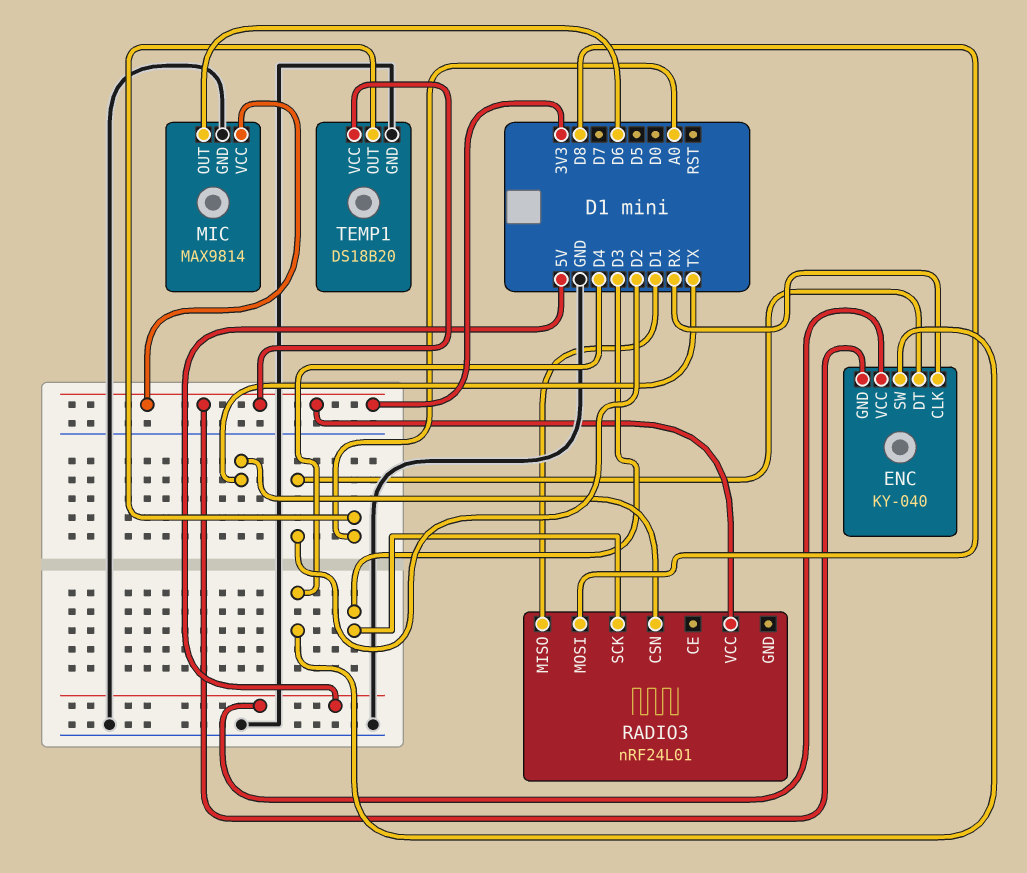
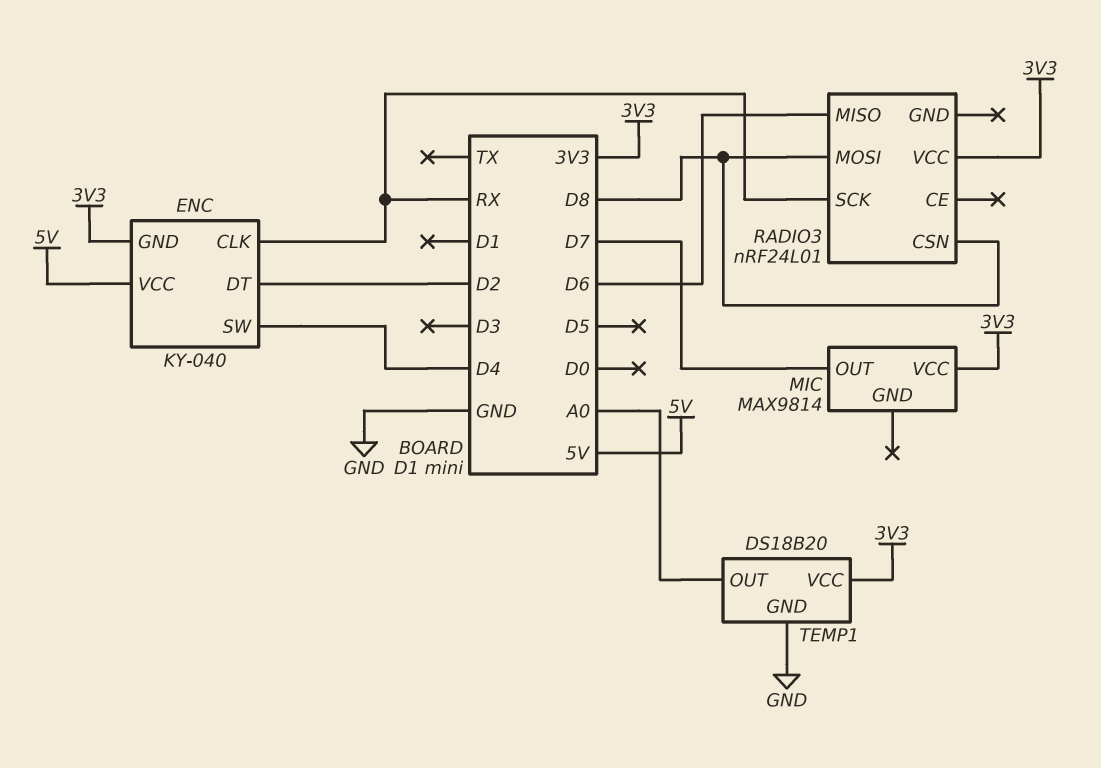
MIC pin GND: GND -> none
MIC pin OUT: D6 -> D7
RADIO3 pin CSN: TX -> D8
RADIO3 pin MISO: D1 -> D6
RADIO3 pin SCK: D3 -> RX

